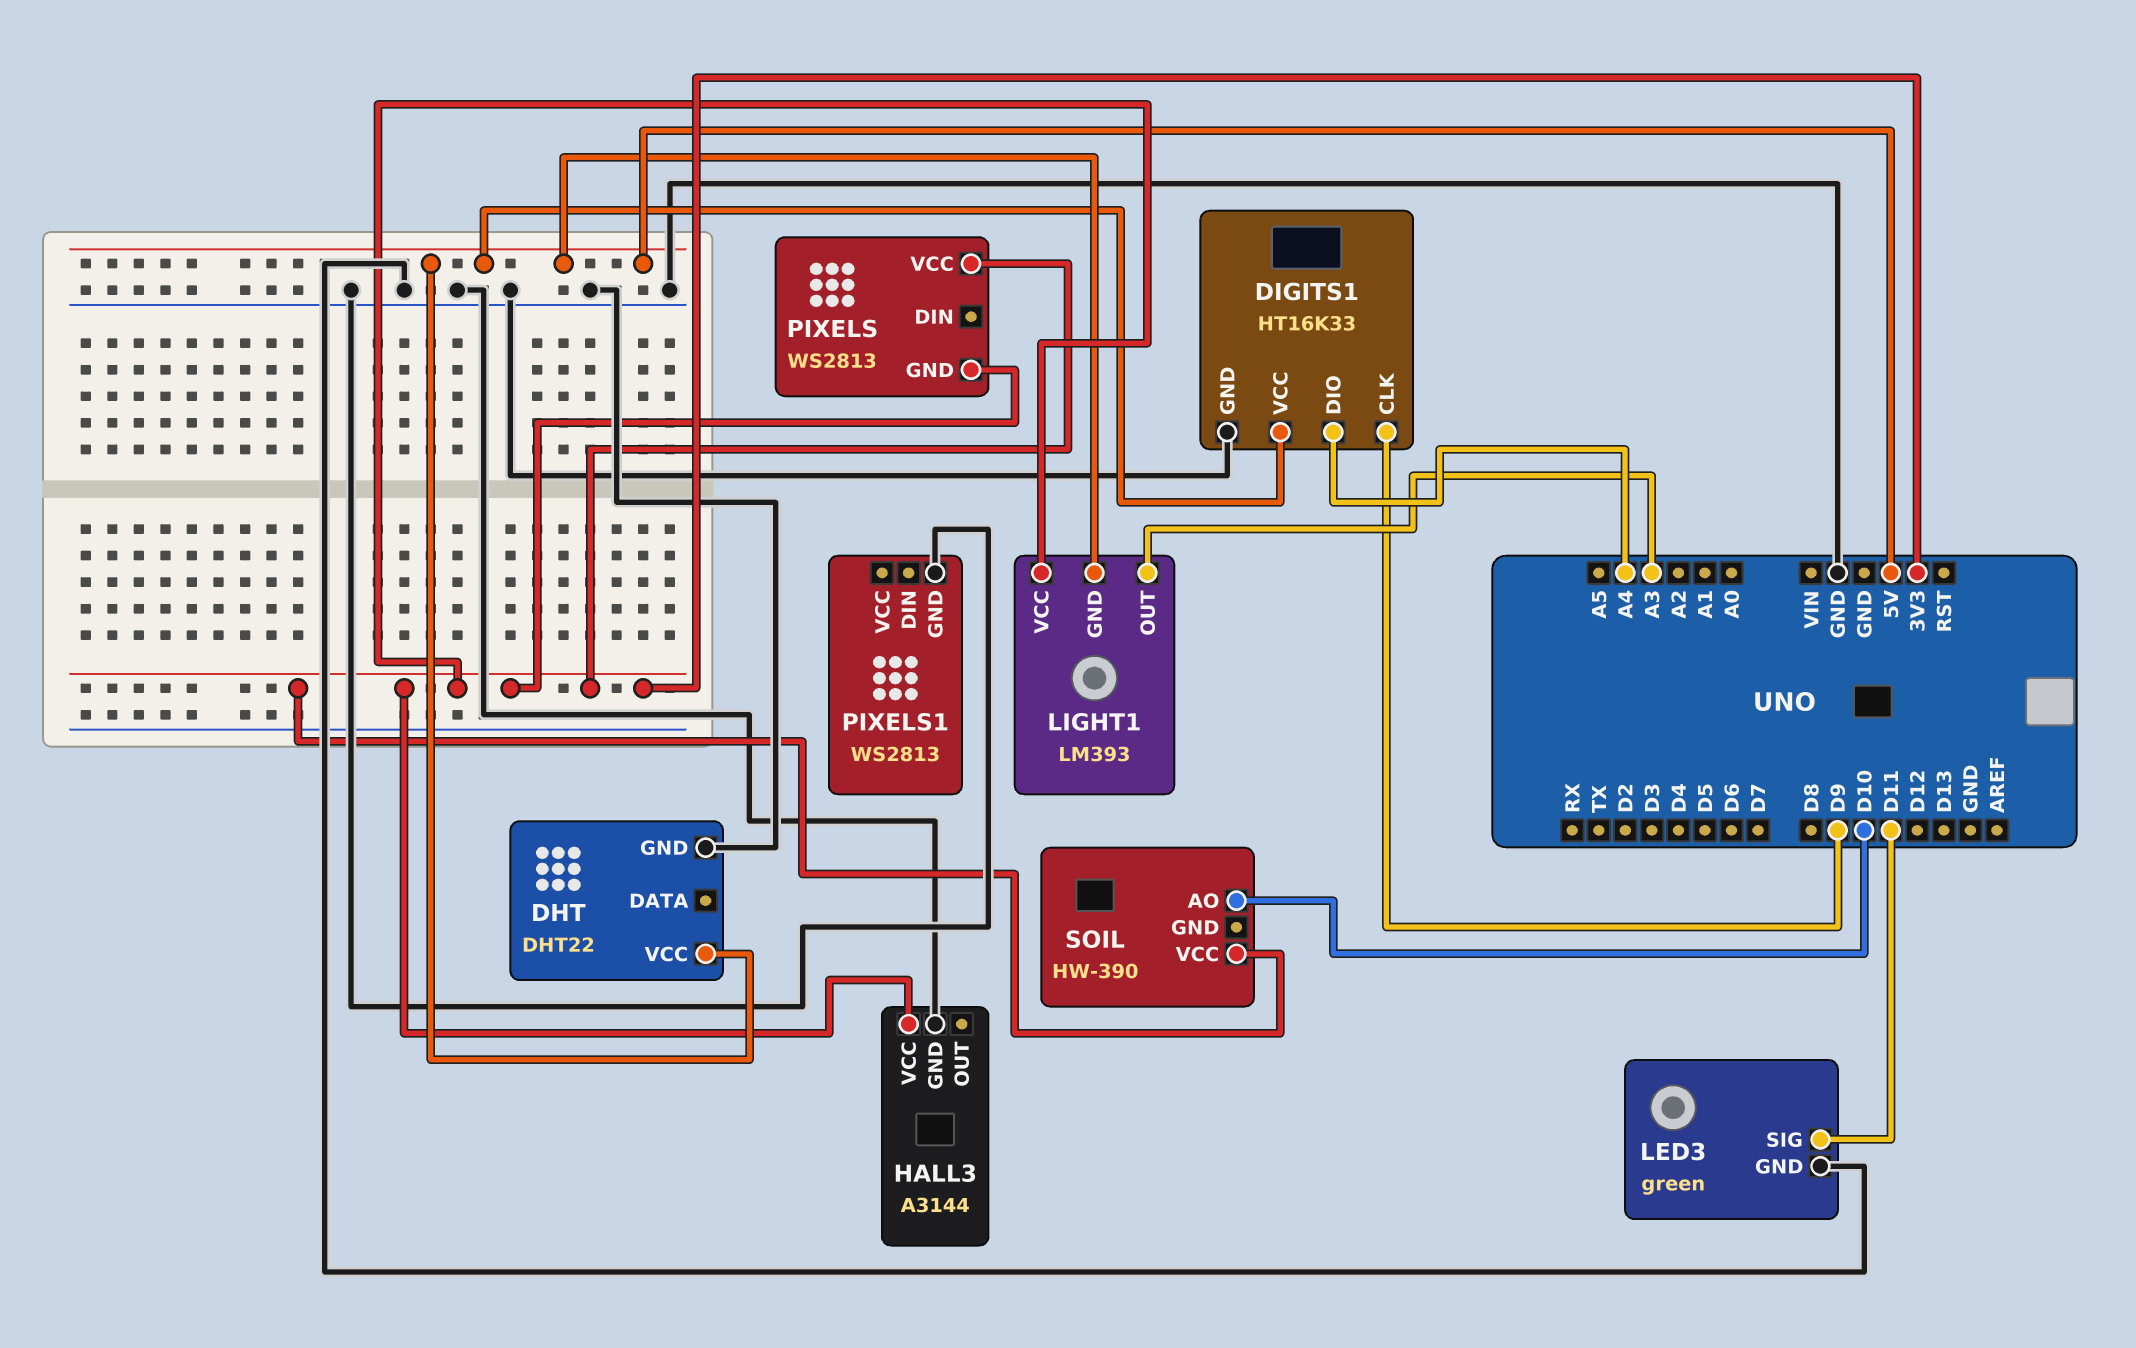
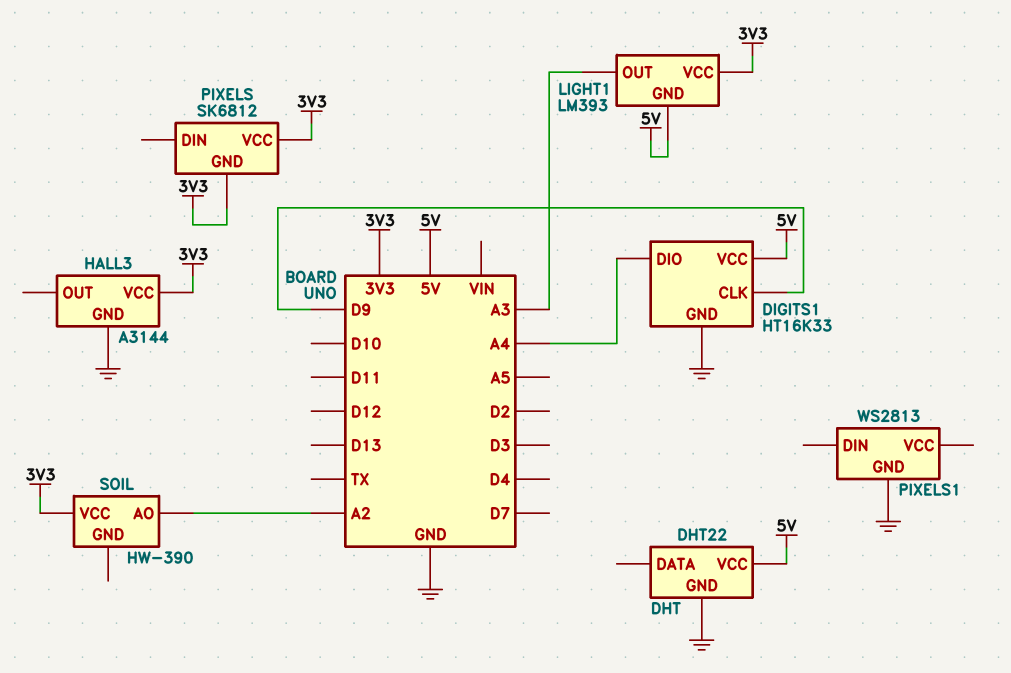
LED3: green -> none
LED3 pin GND: GND -> none
LED3 pin SIG: D11 -> none
PIXELS: WS2813 -> SK6812
SOIL pin AO: D10 -> A2

